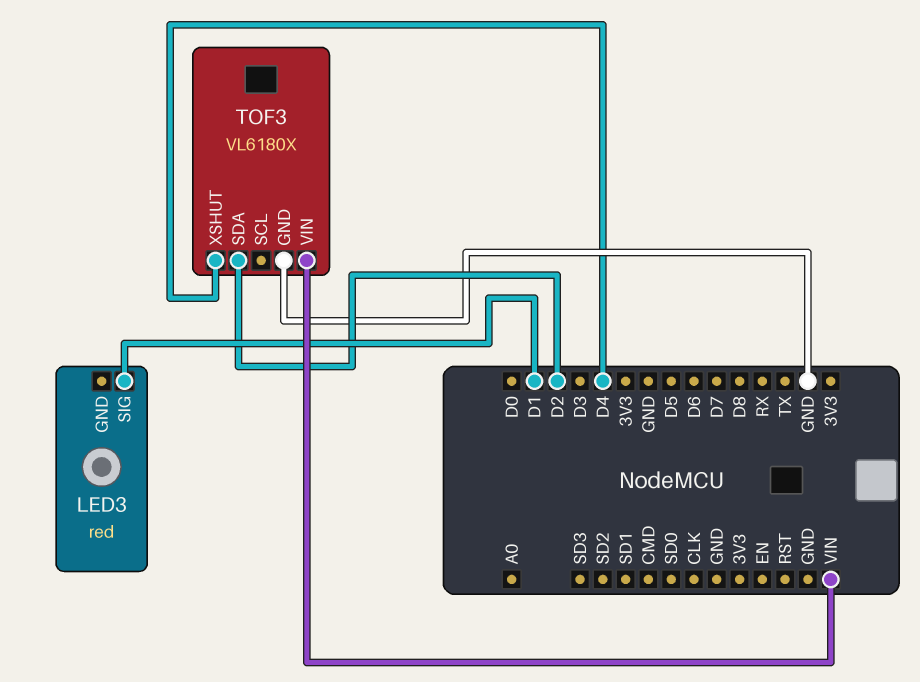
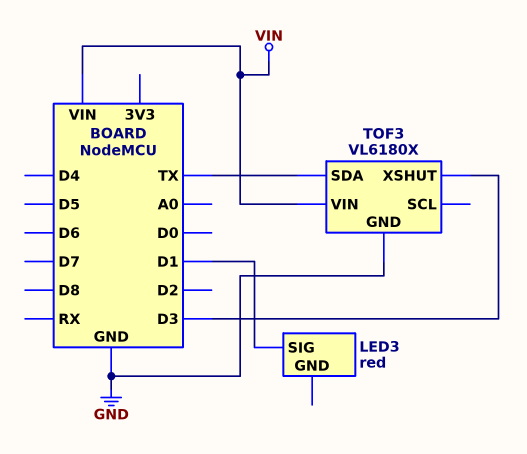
TOF3 pin SDA: D2 -> TX
TOF3 pin XSHUT: D4 -> D3

